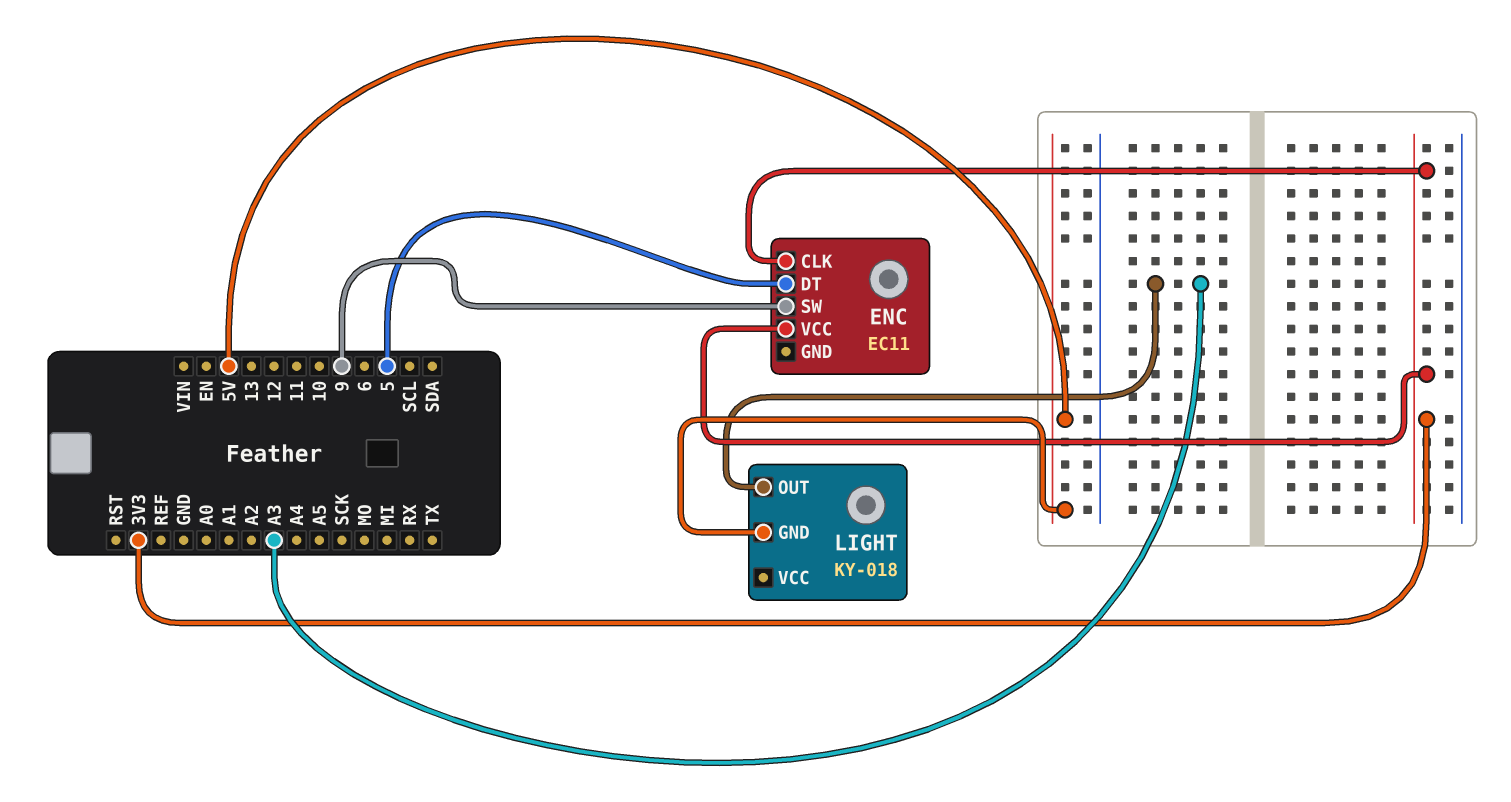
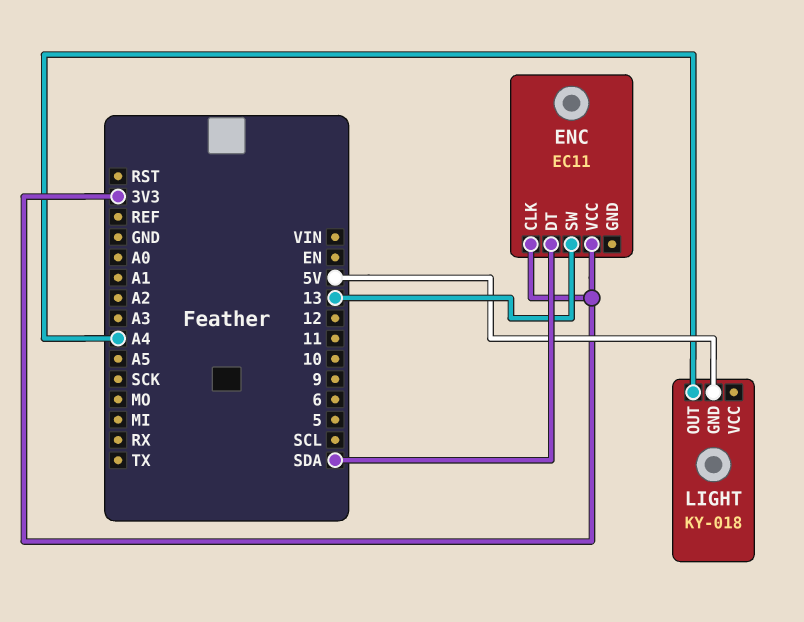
ENC pin DT: 5 -> SDA
ENC pin SW: 9 -> 13
LIGHT pin OUT: A3 -> A4

